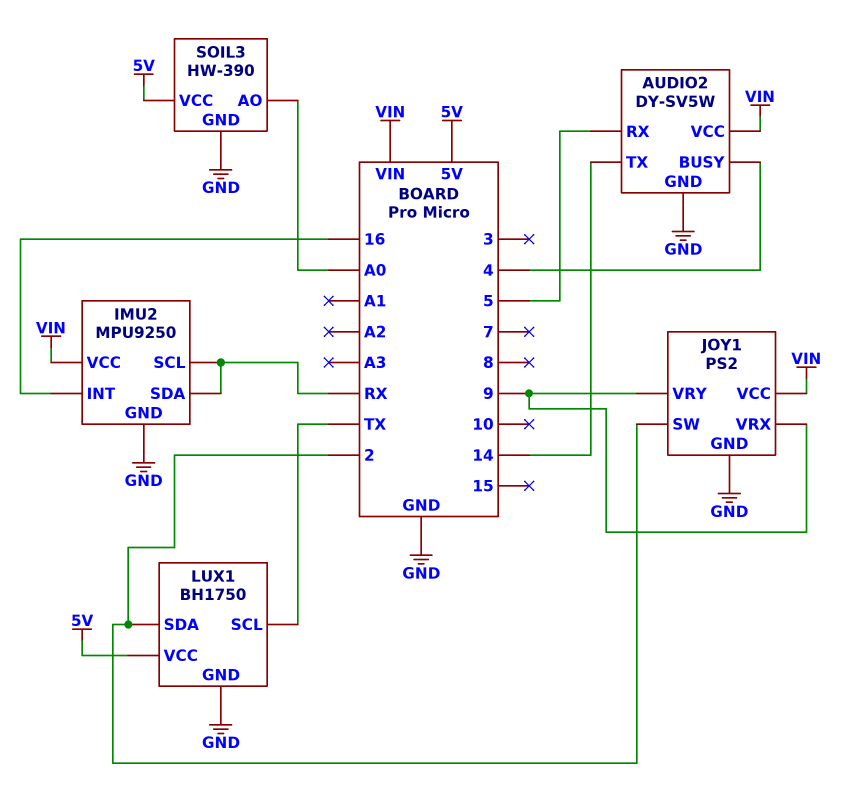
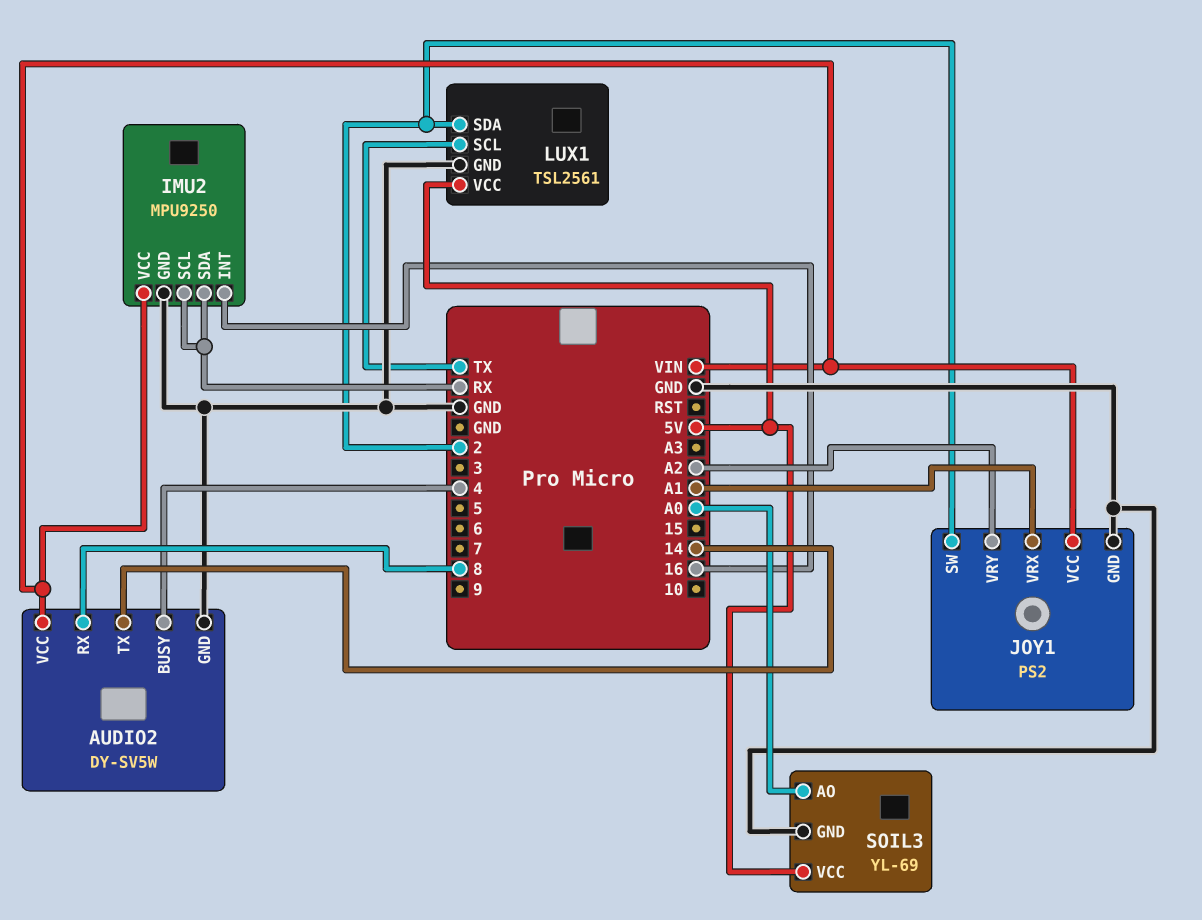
AUDIO2 pin RX: 5 -> 8
JOY1 pin VRX: 9 -> A1
JOY1 pin VRY: 9 -> A2
LUX1: BH1750 -> TSL2561
SOIL3: HW-390 -> YL-69

